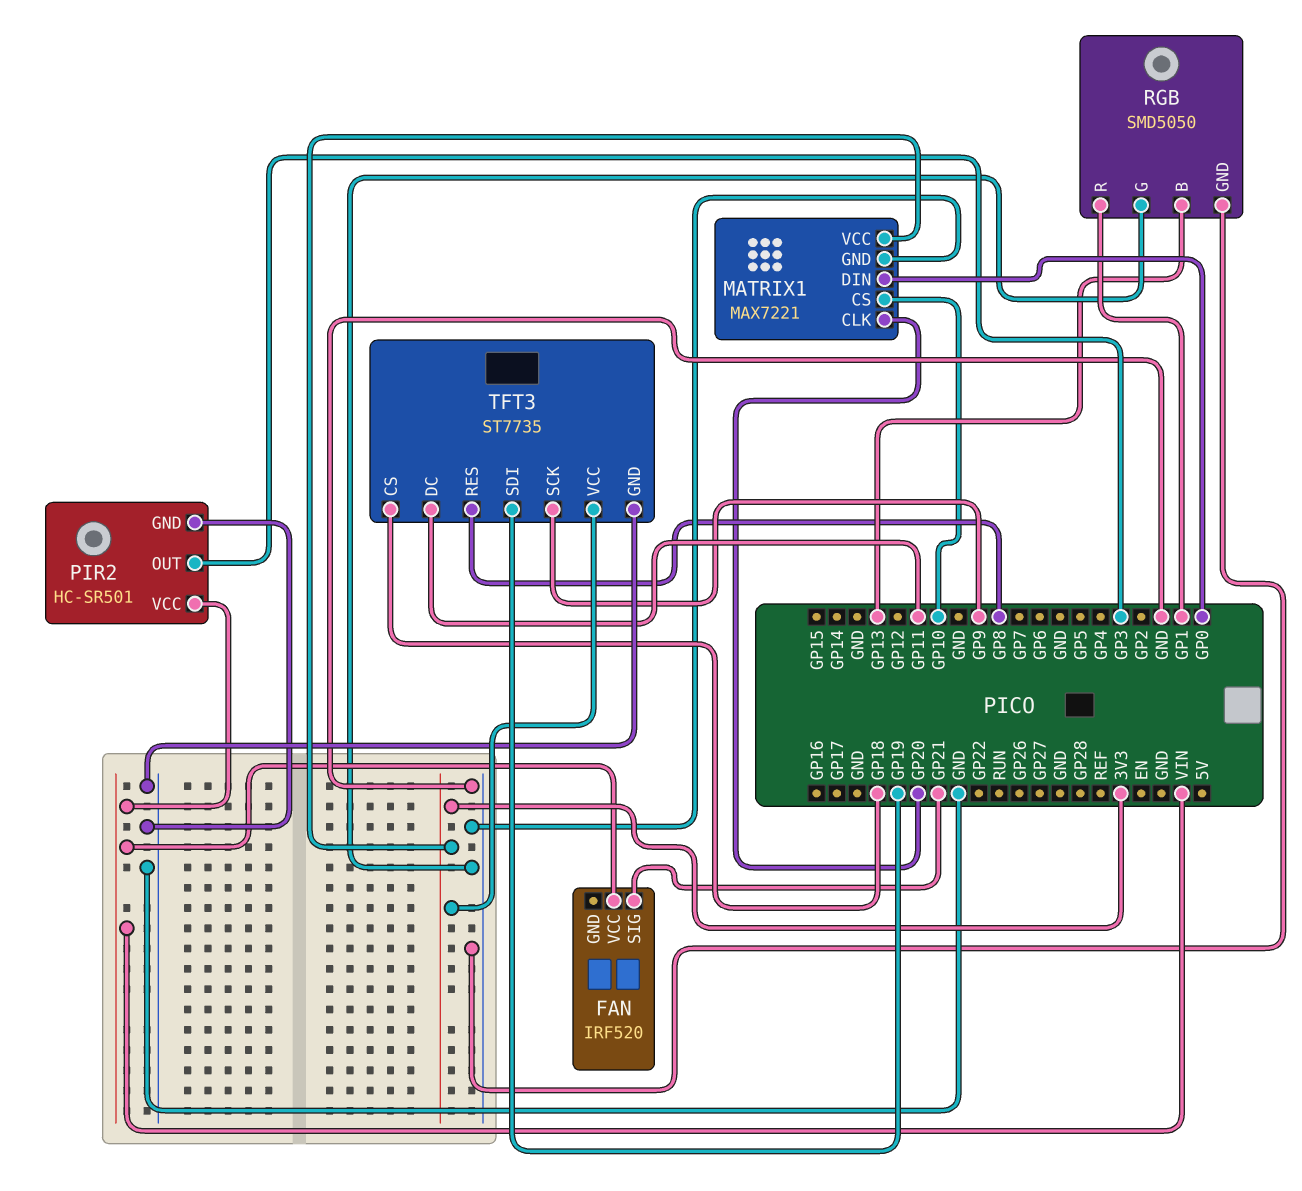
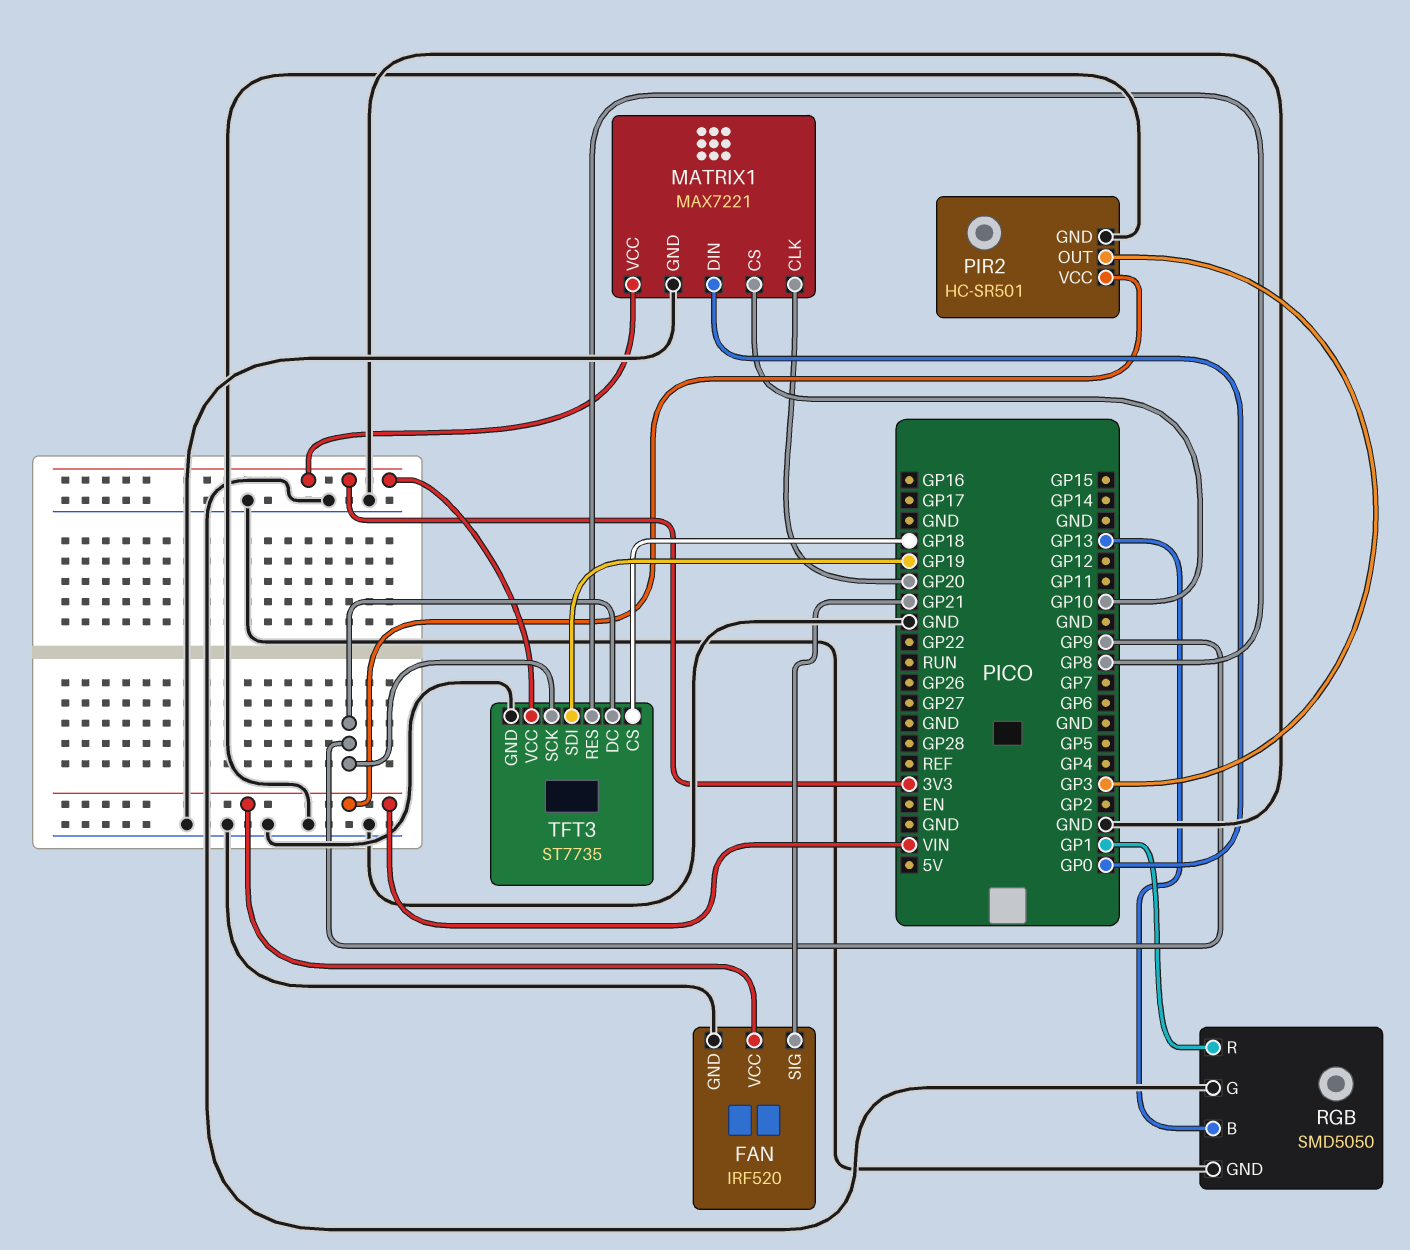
FAN pin GND: none -> GND
TFT3 pin DC: GP11 -> GP9

